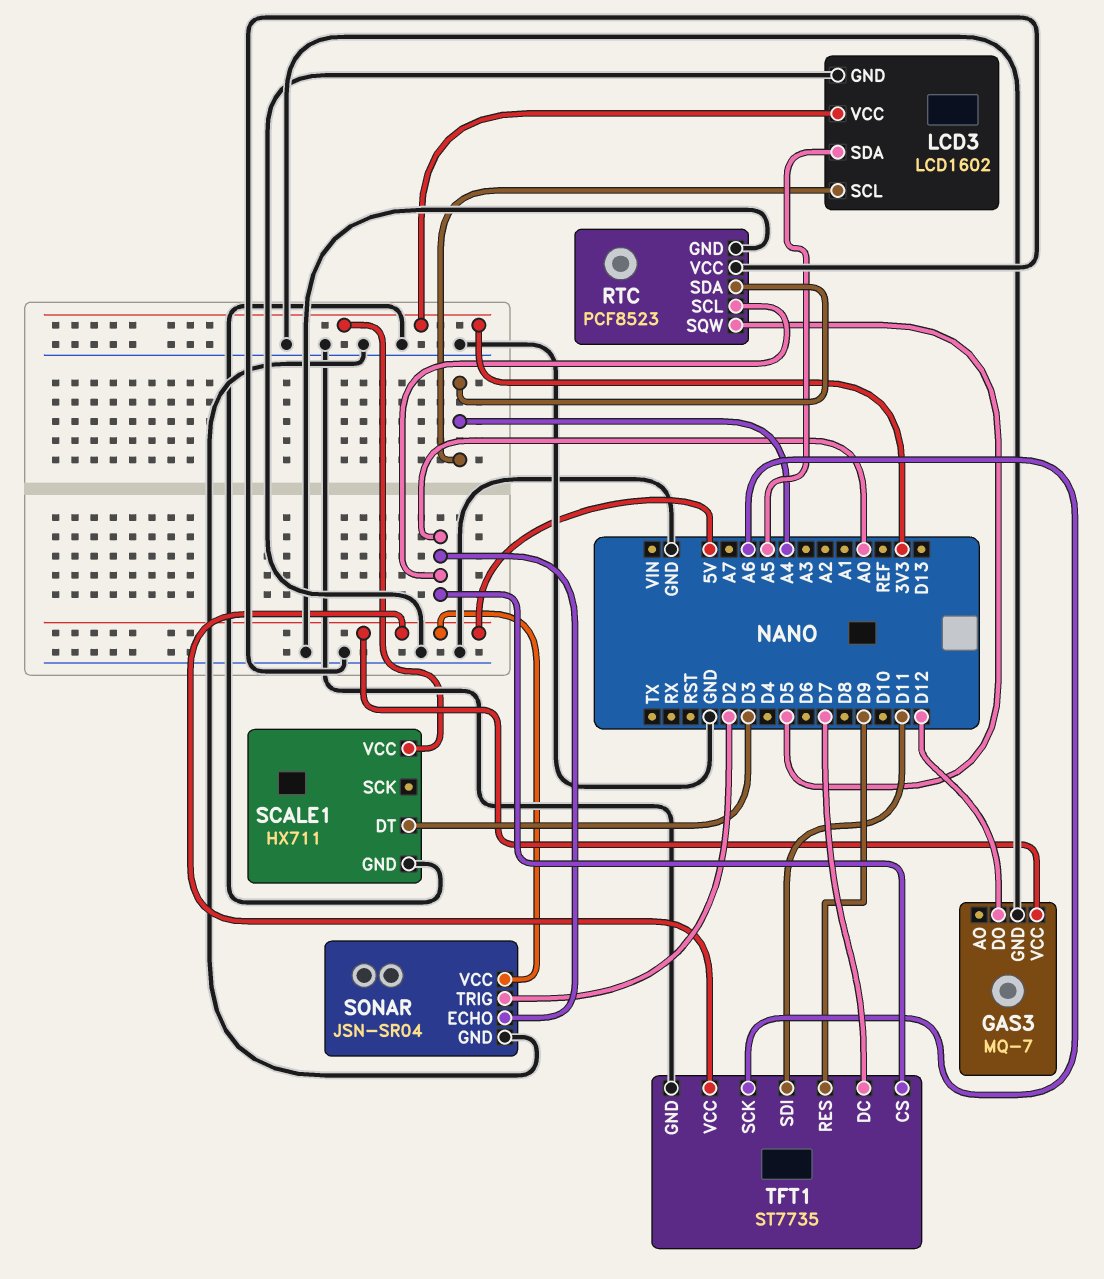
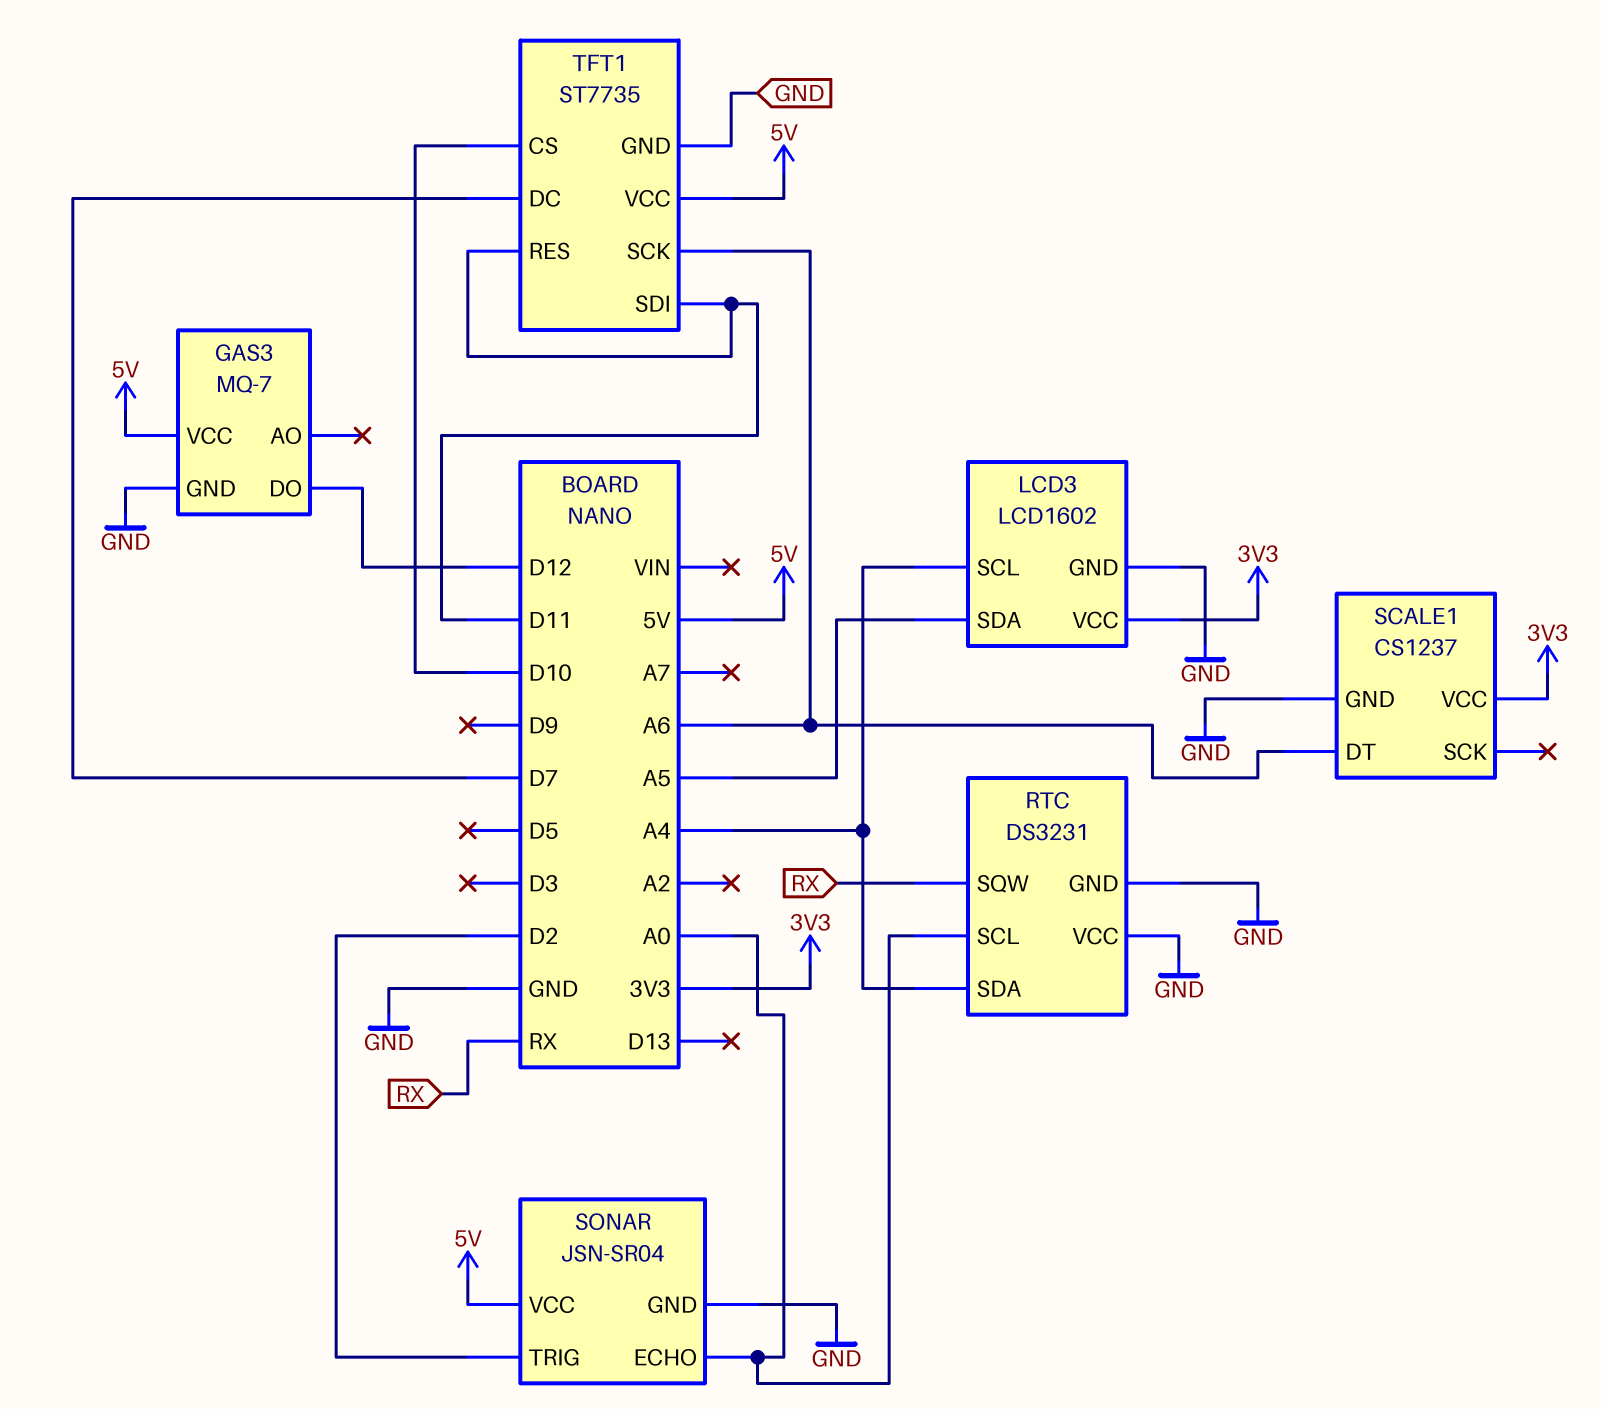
RTC: PCF8523 -> DS3231
RTC pin SQW: D5 -> RX
SCALE1: HX711 -> CS1237
SCALE1 pin DT: D3 -> A6
TFT1 pin CS: A0 -> D10
TFT1 pin RES: D9 -> D11

